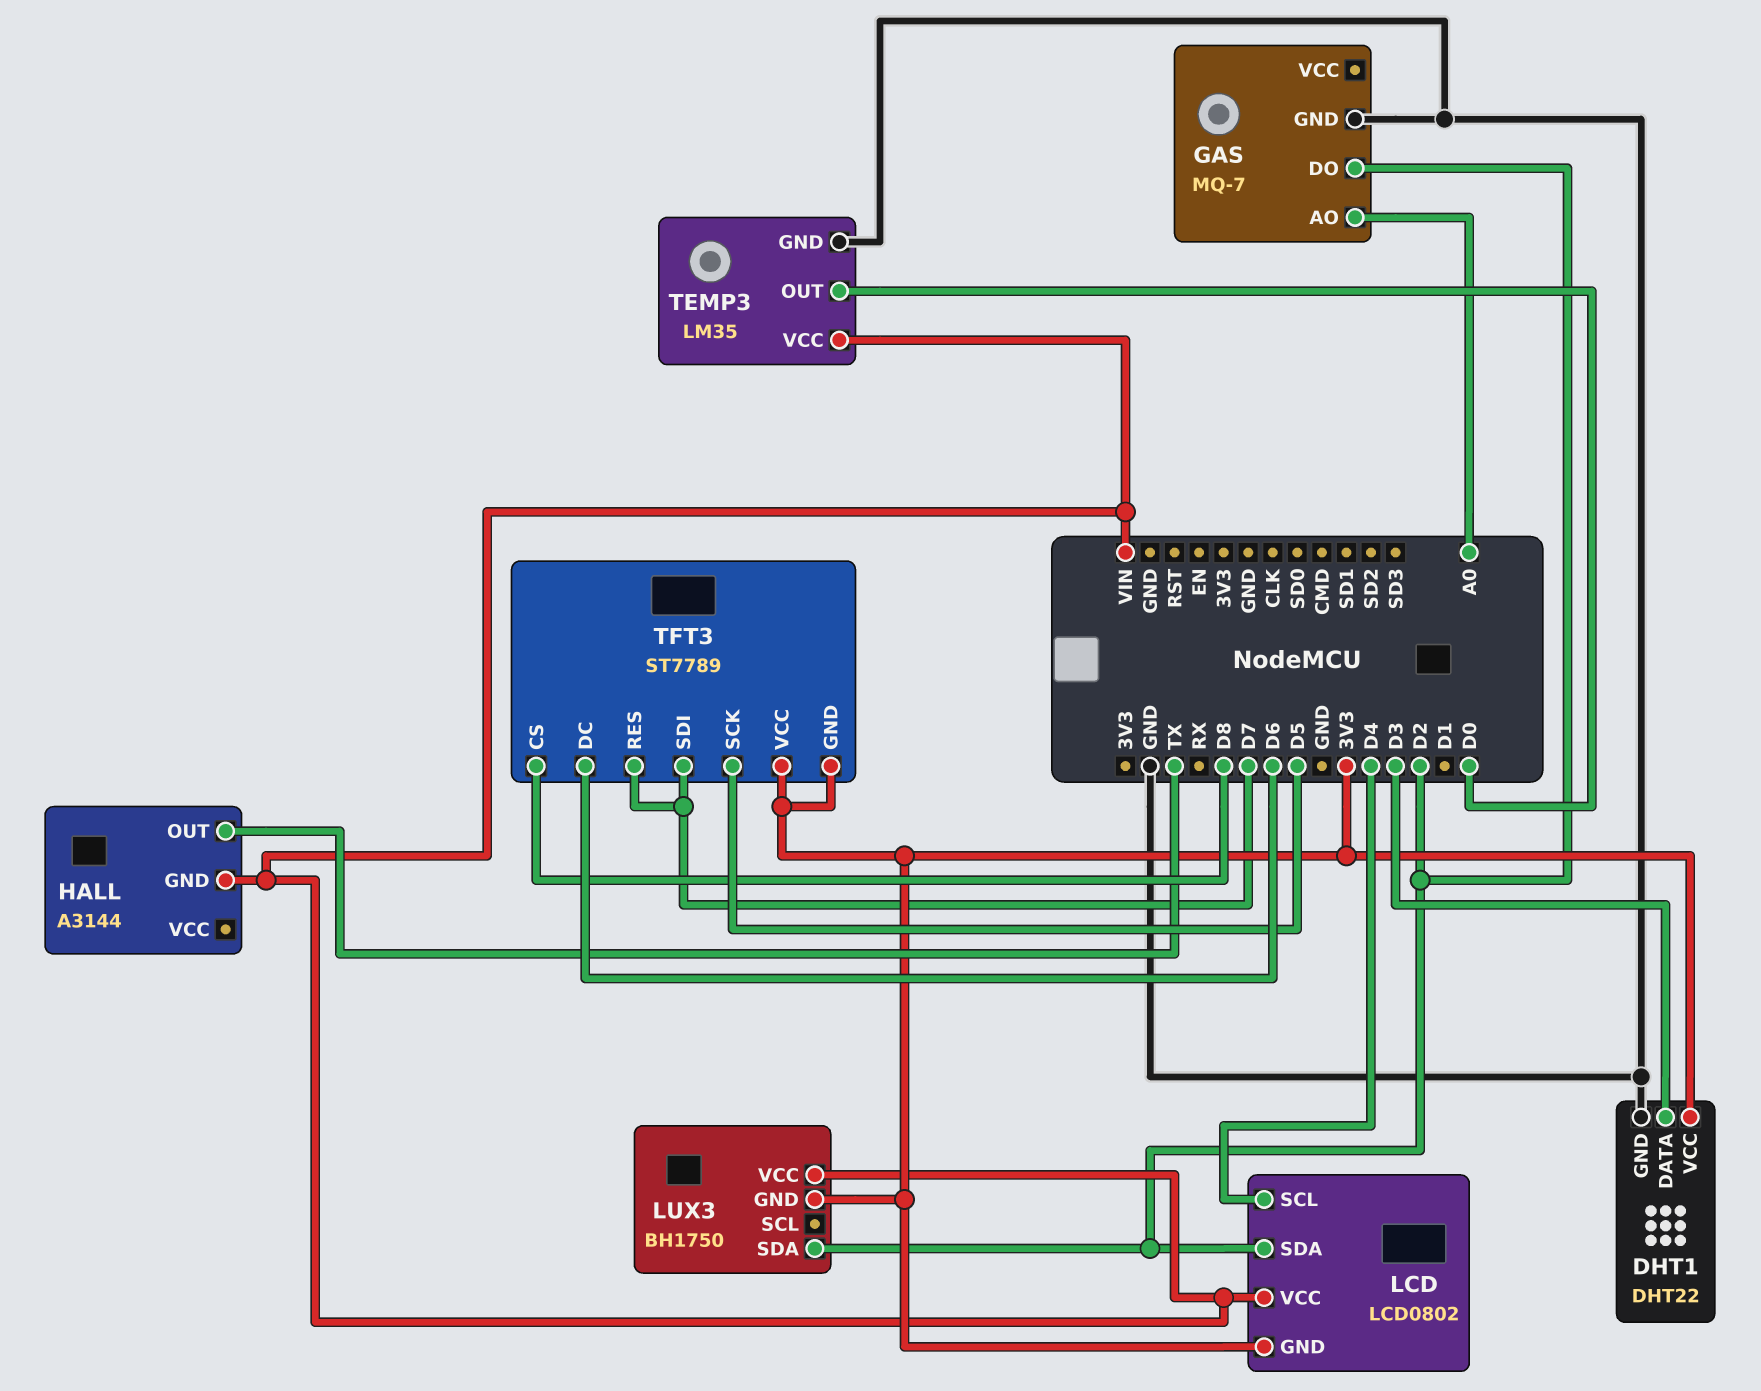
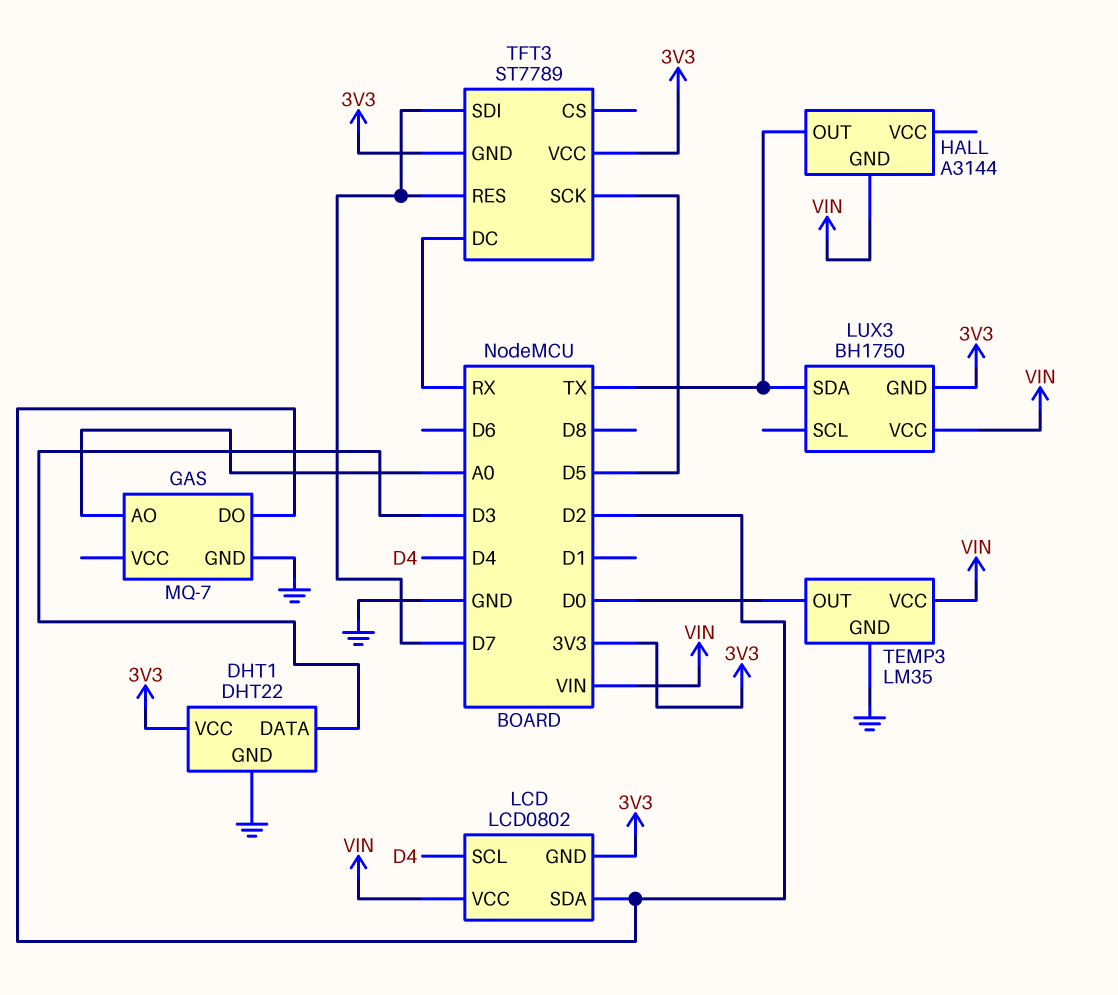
LUX3 pin SDA: D2 -> TX
TFT3 pin CS: D8 -> none
TFT3 pin DC: D6 -> RX

